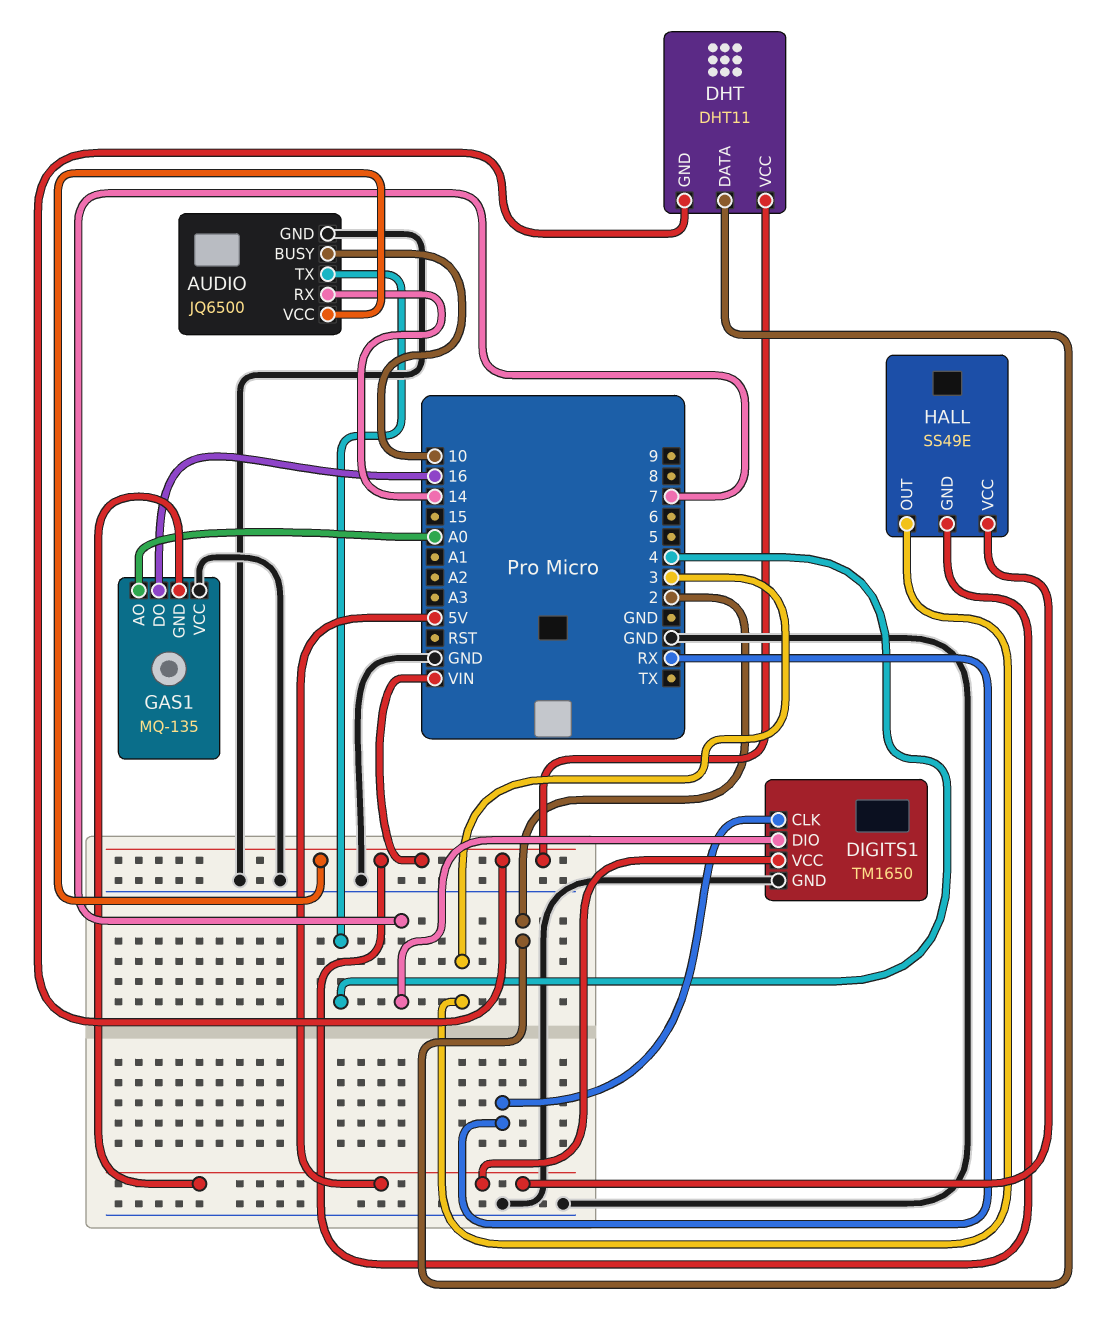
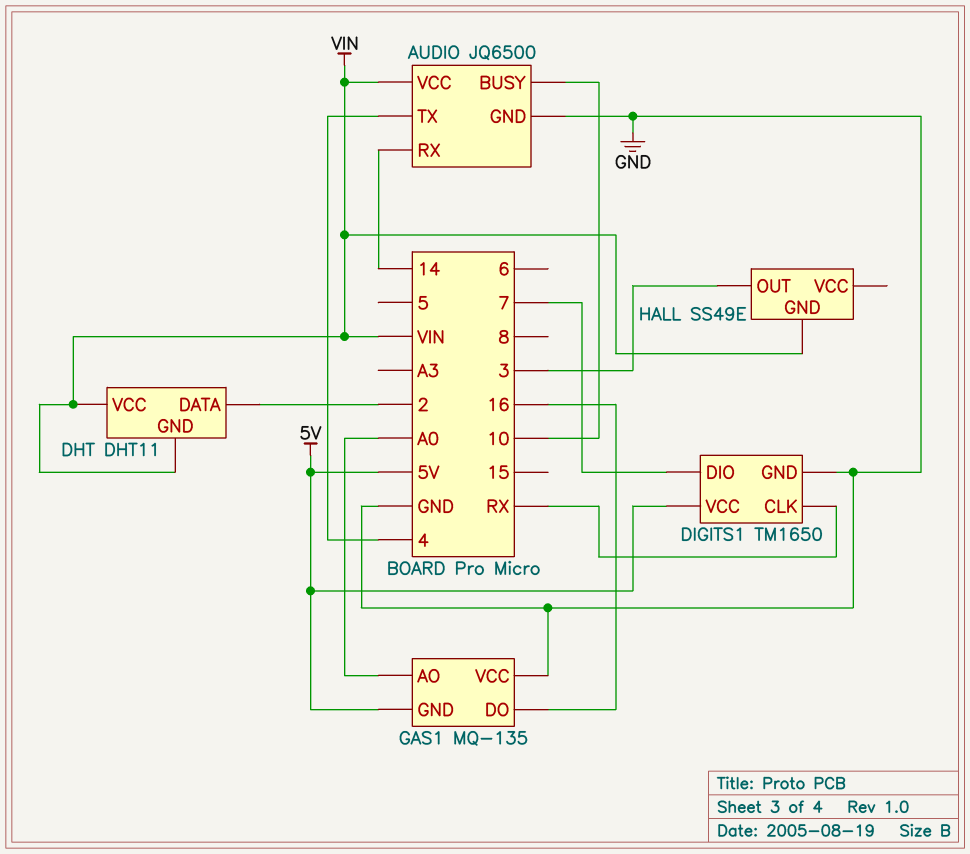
HALL pin VCC: 5V -> none

